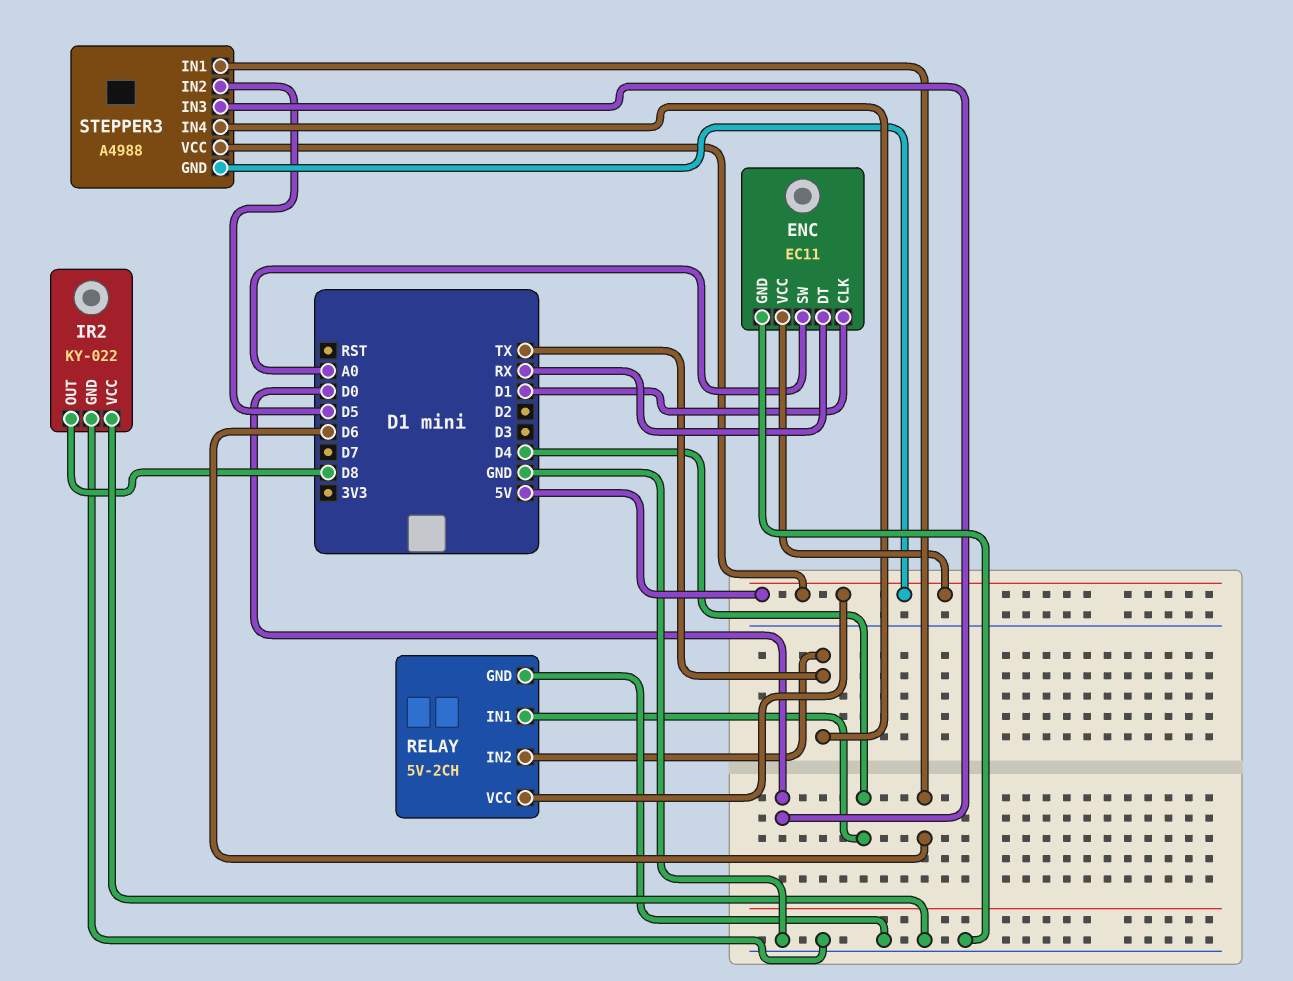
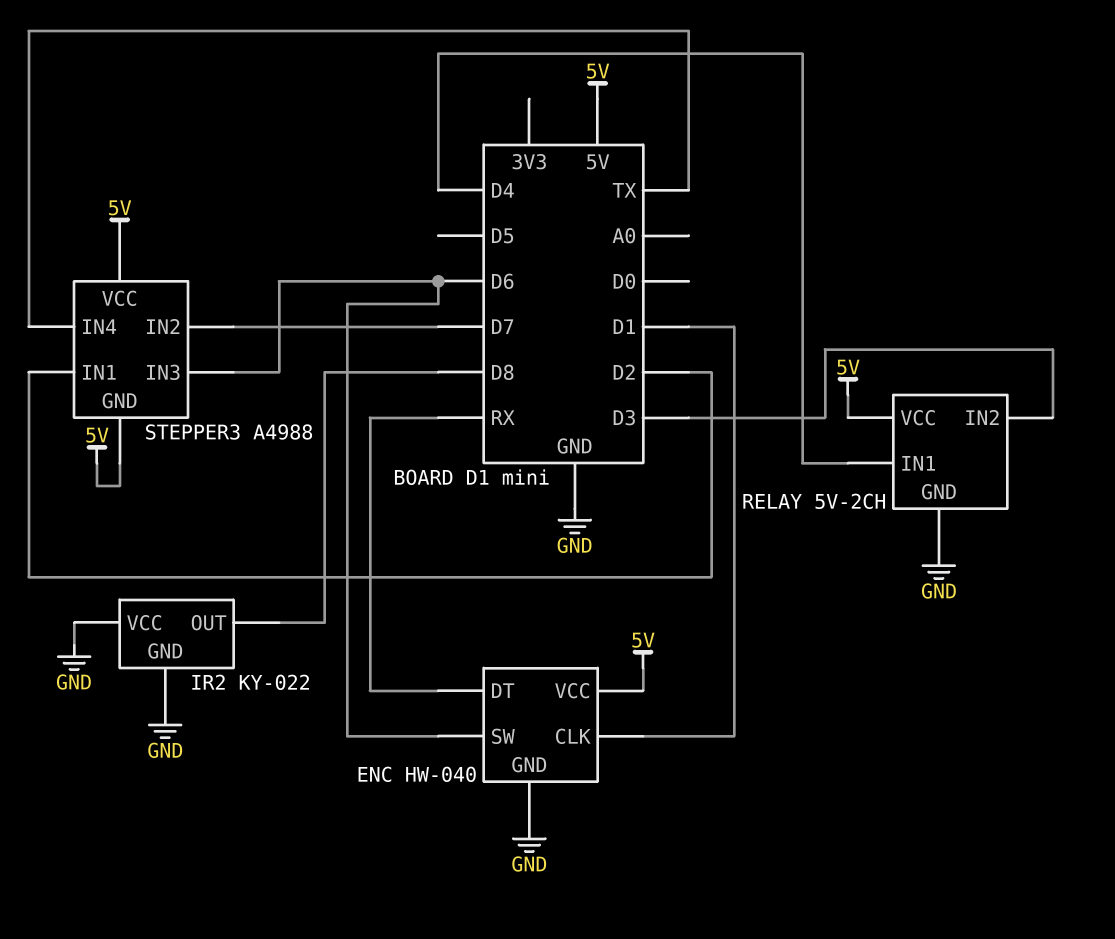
ENC: EC11 -> HW-040
ENC pin SW: A0 -> D6
RELAY pin IN2: TX -> D3
STEPPER3 pin IN1: D6 -> D2
STEPPER3 pin IN2: D5 -> D7
STEPPER3 pin IN3: D0 -> D6

